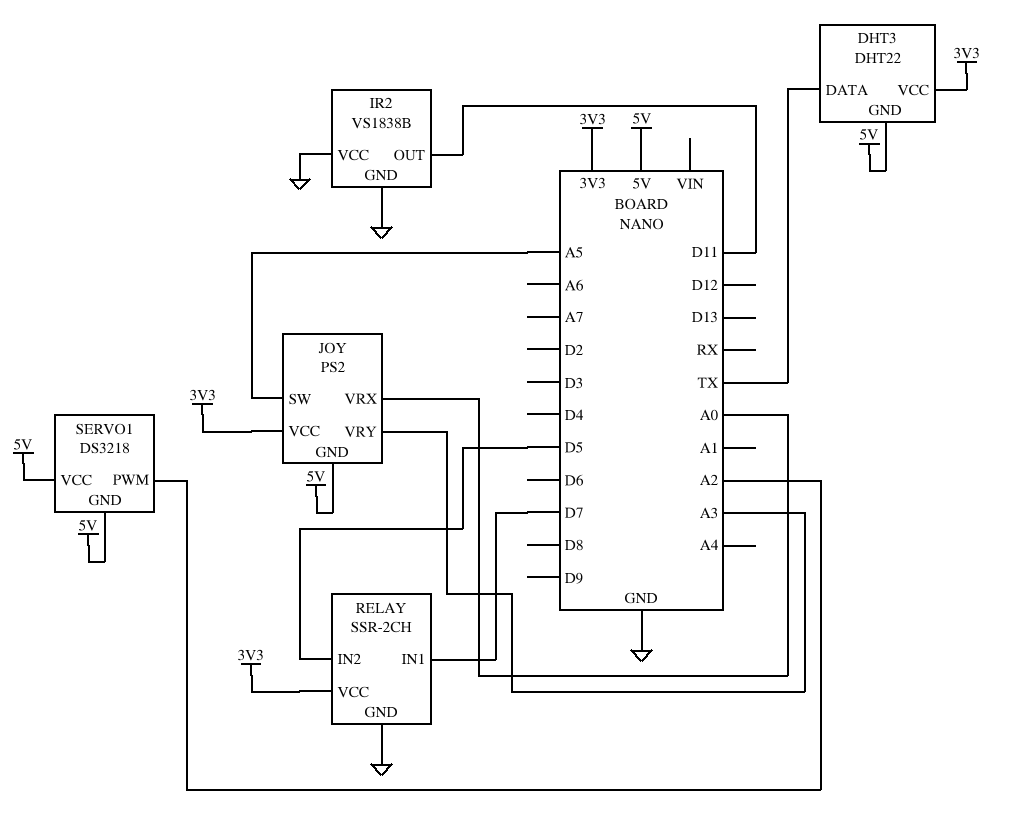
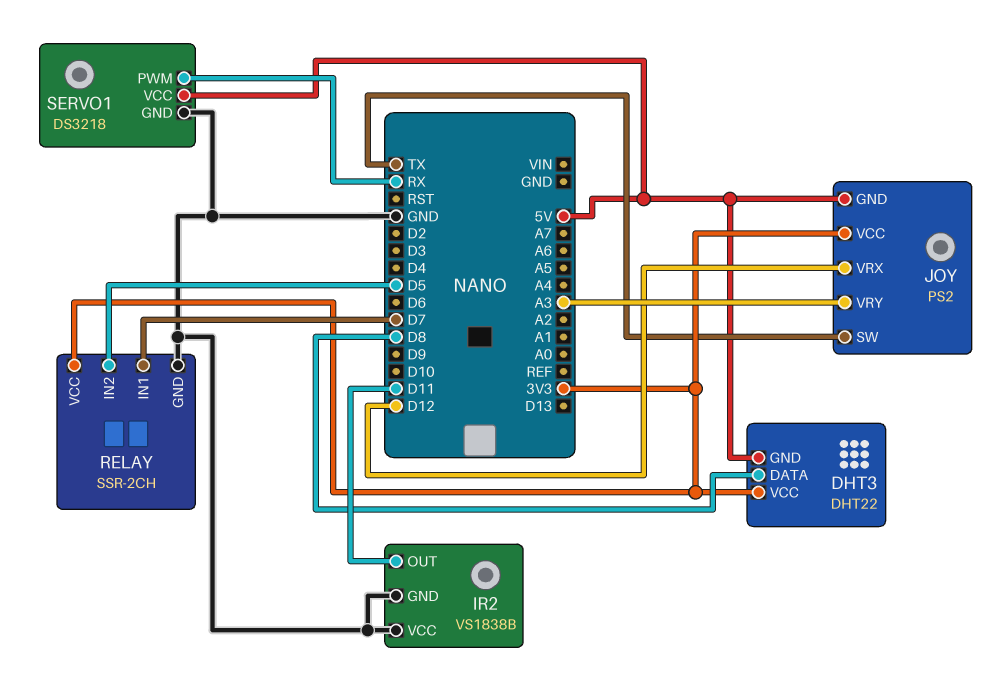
DHT3 pin DATA: TX -> D8
JOY pin SW: A5 -> TX
JOY pin VRX: A0 -> D12
SERVO1 pin GND: 5V -> GND
SERVO1 pin PWM: A2 -> RX

